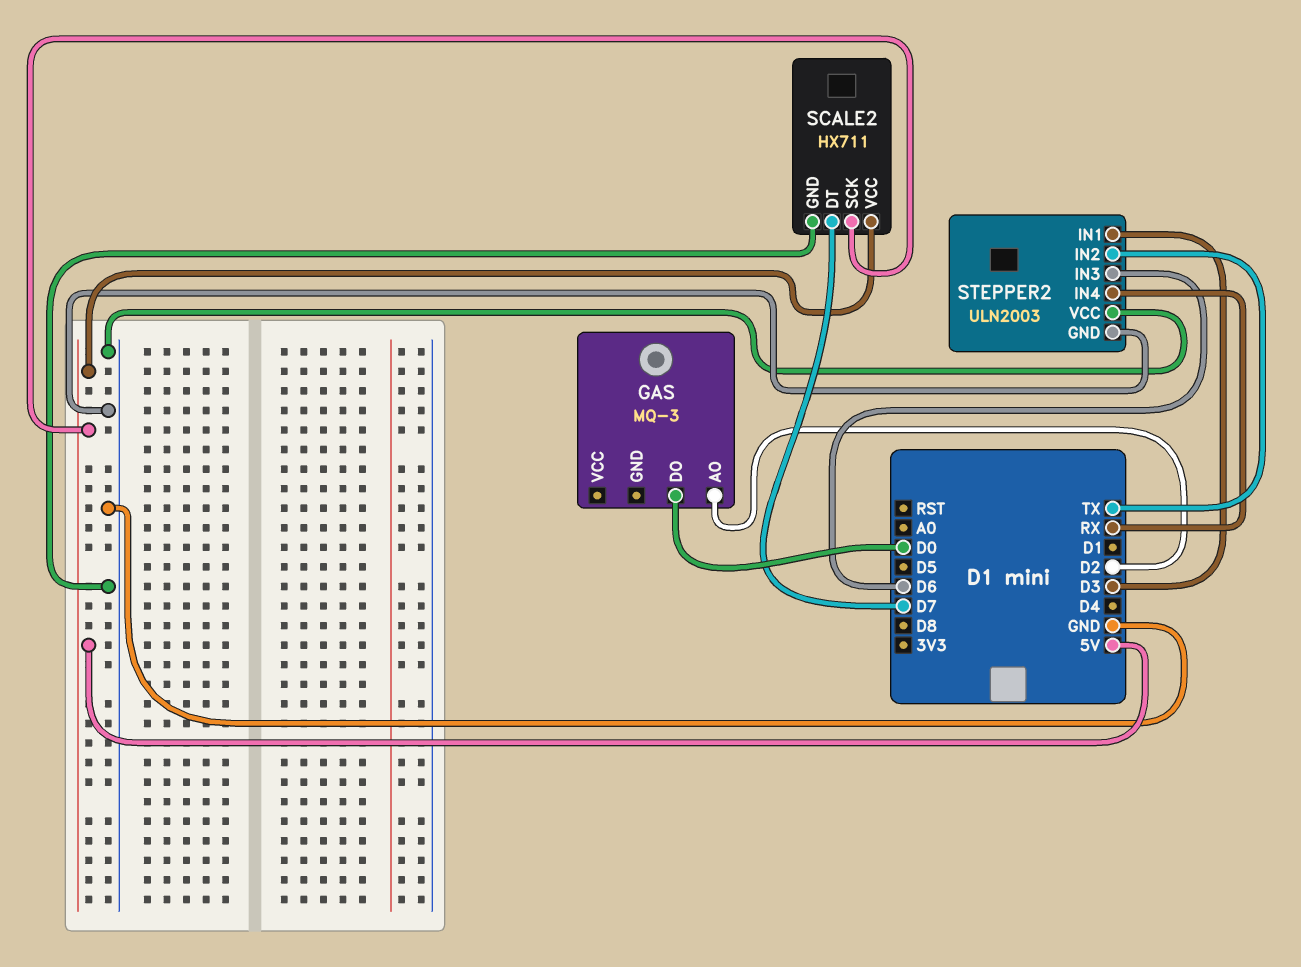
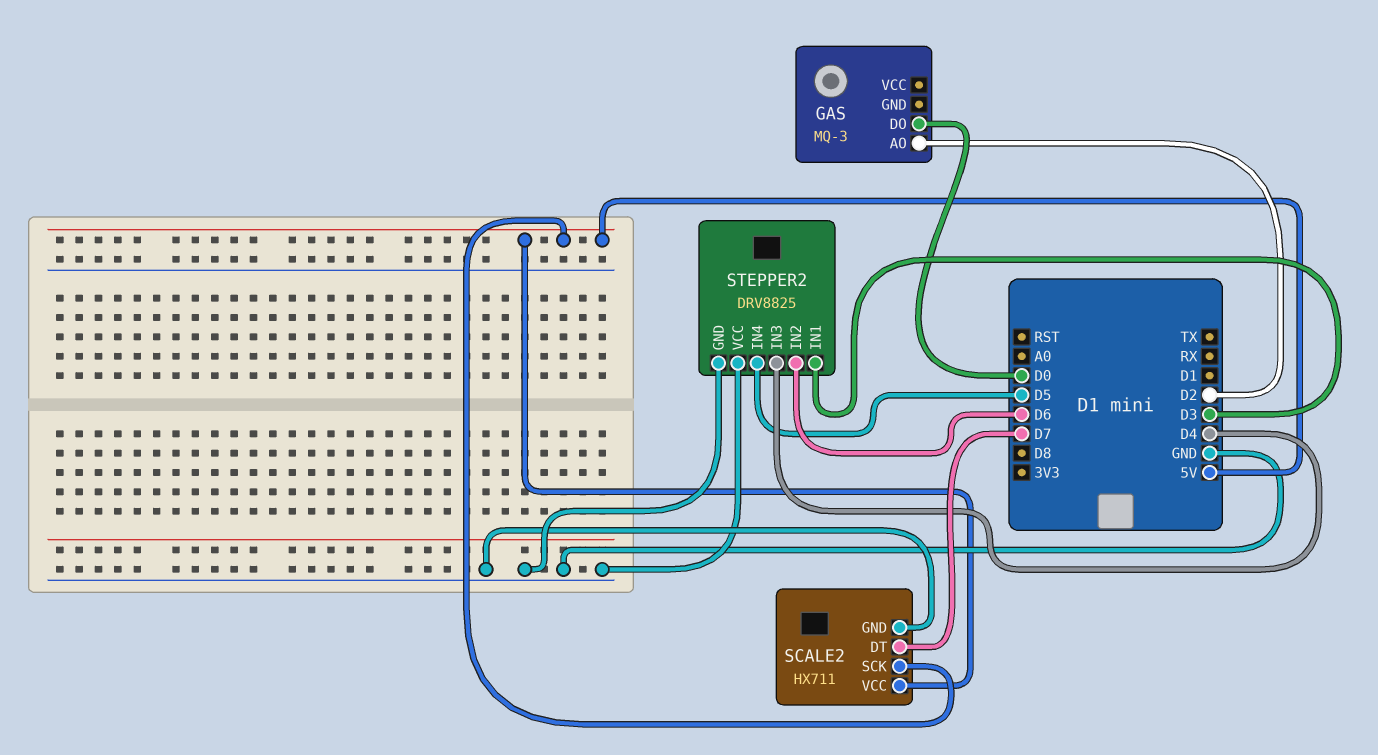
STEPPER2: ULN2003 -> DRV8825
STEPPER2 pin IN2: TX -> D6
STEPPER2 pin IN3: D6 -> D4
STEPPER2 pin IN4: RX -> D5

